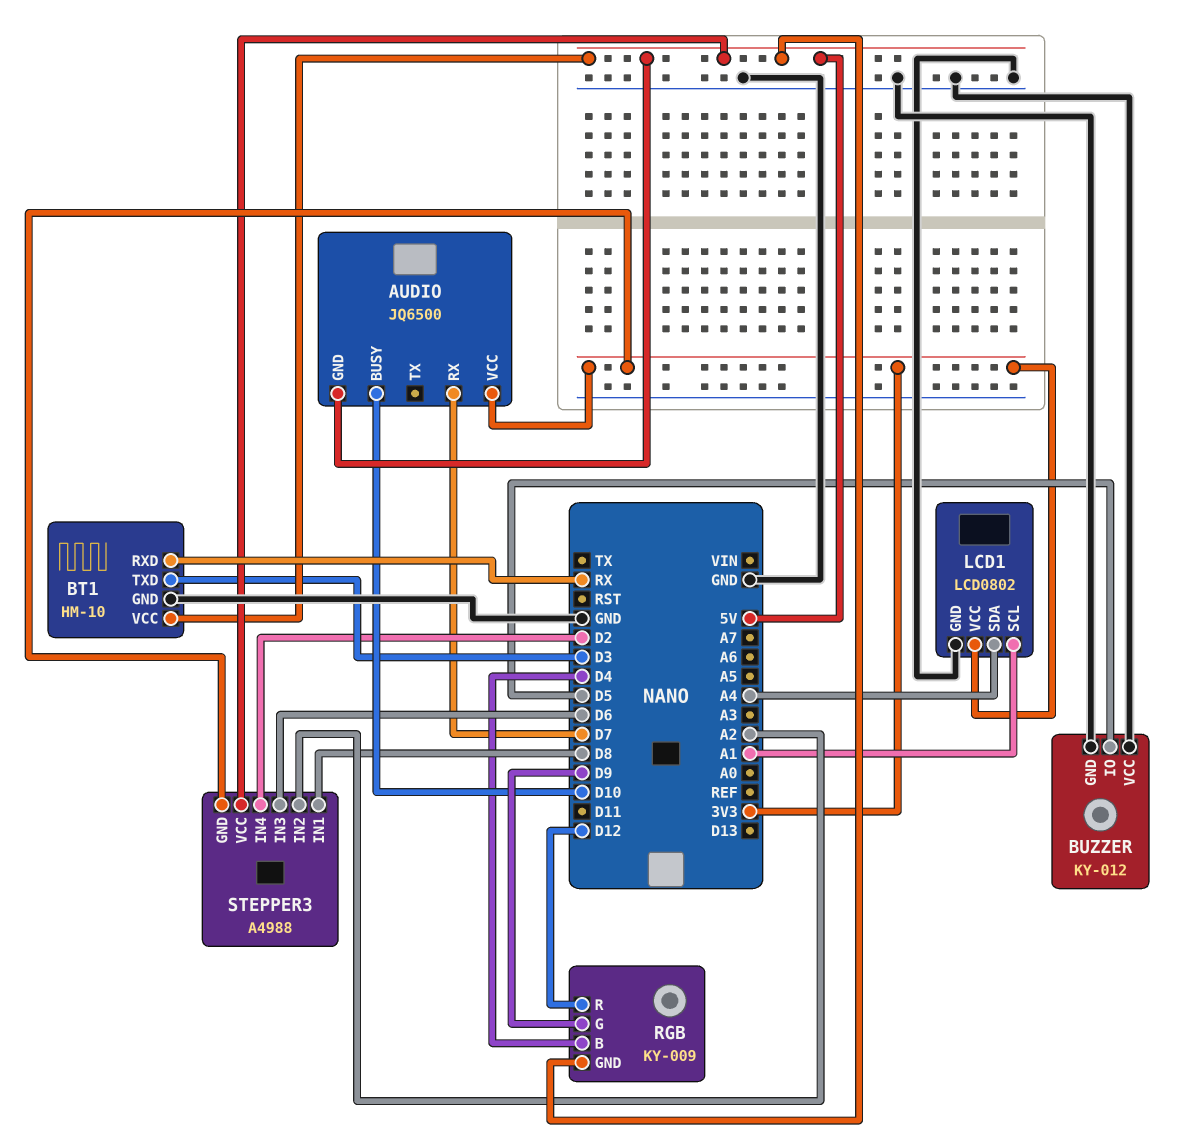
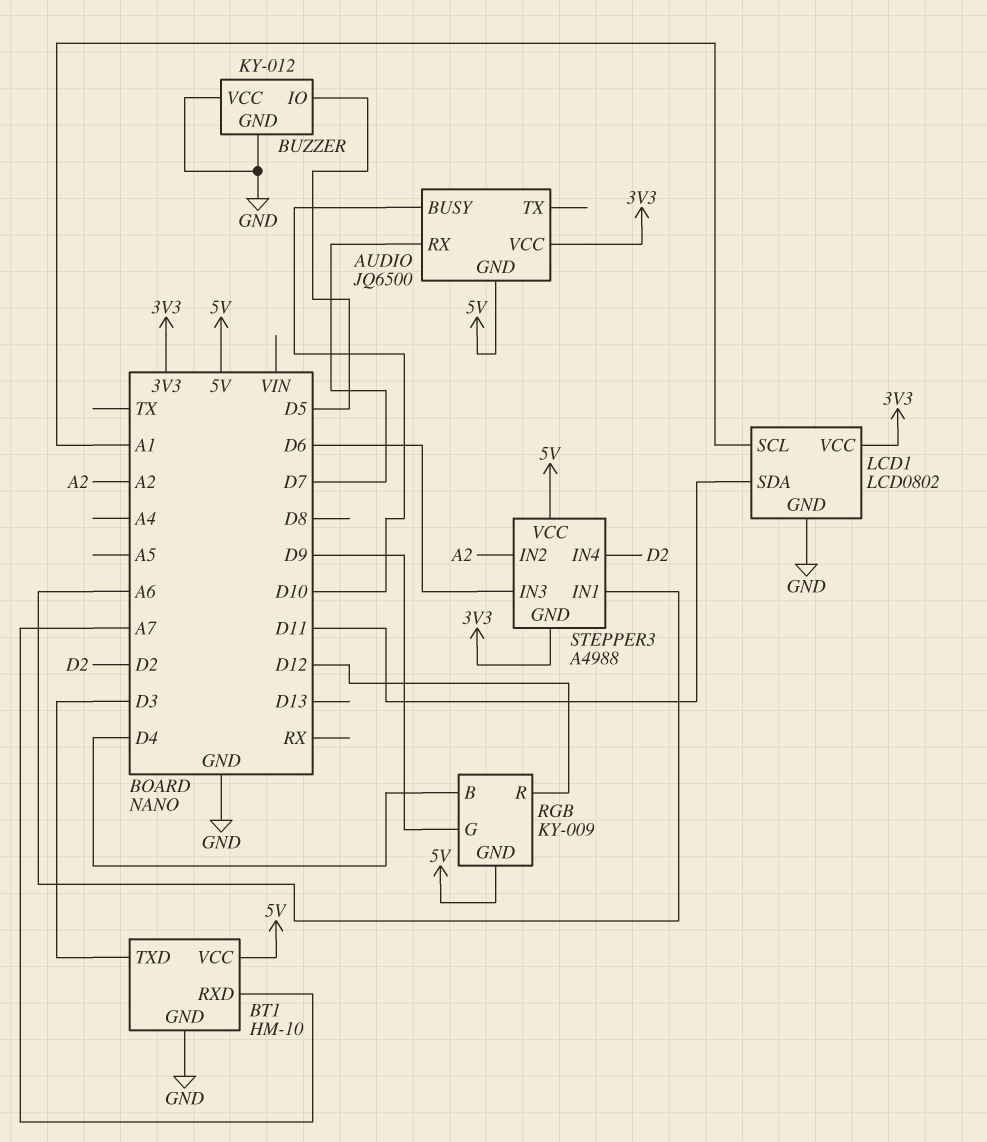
BT1 pin RXD: RX -> A7
LCD1 pin SDA: A4 -> D11
STEPPER3 pin IN1: D8 -> A6

